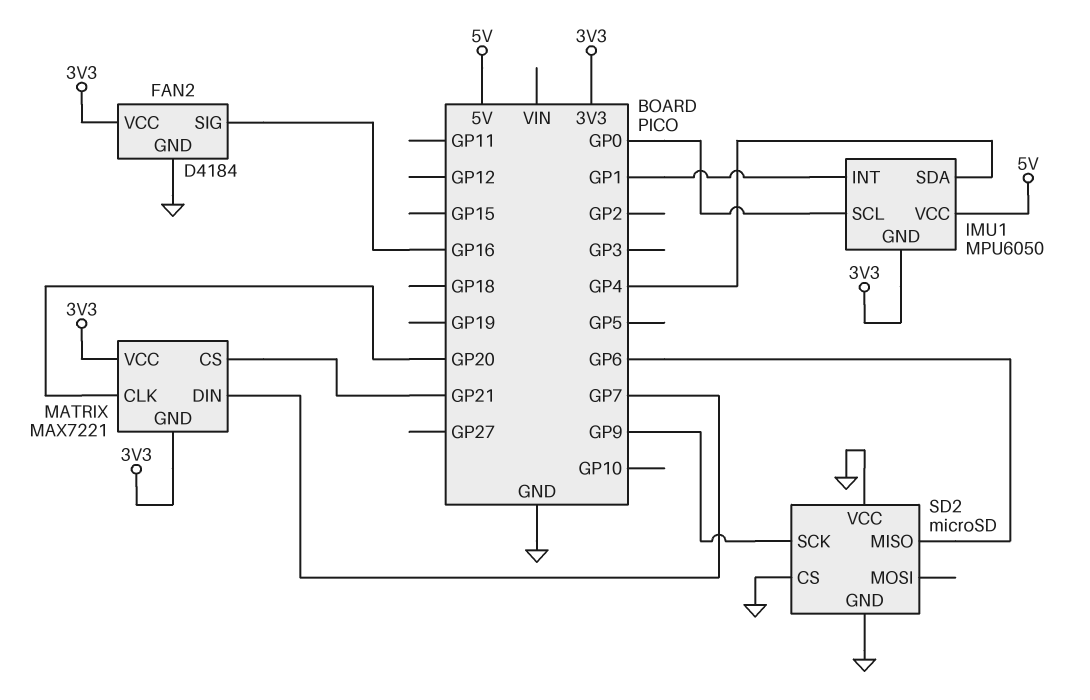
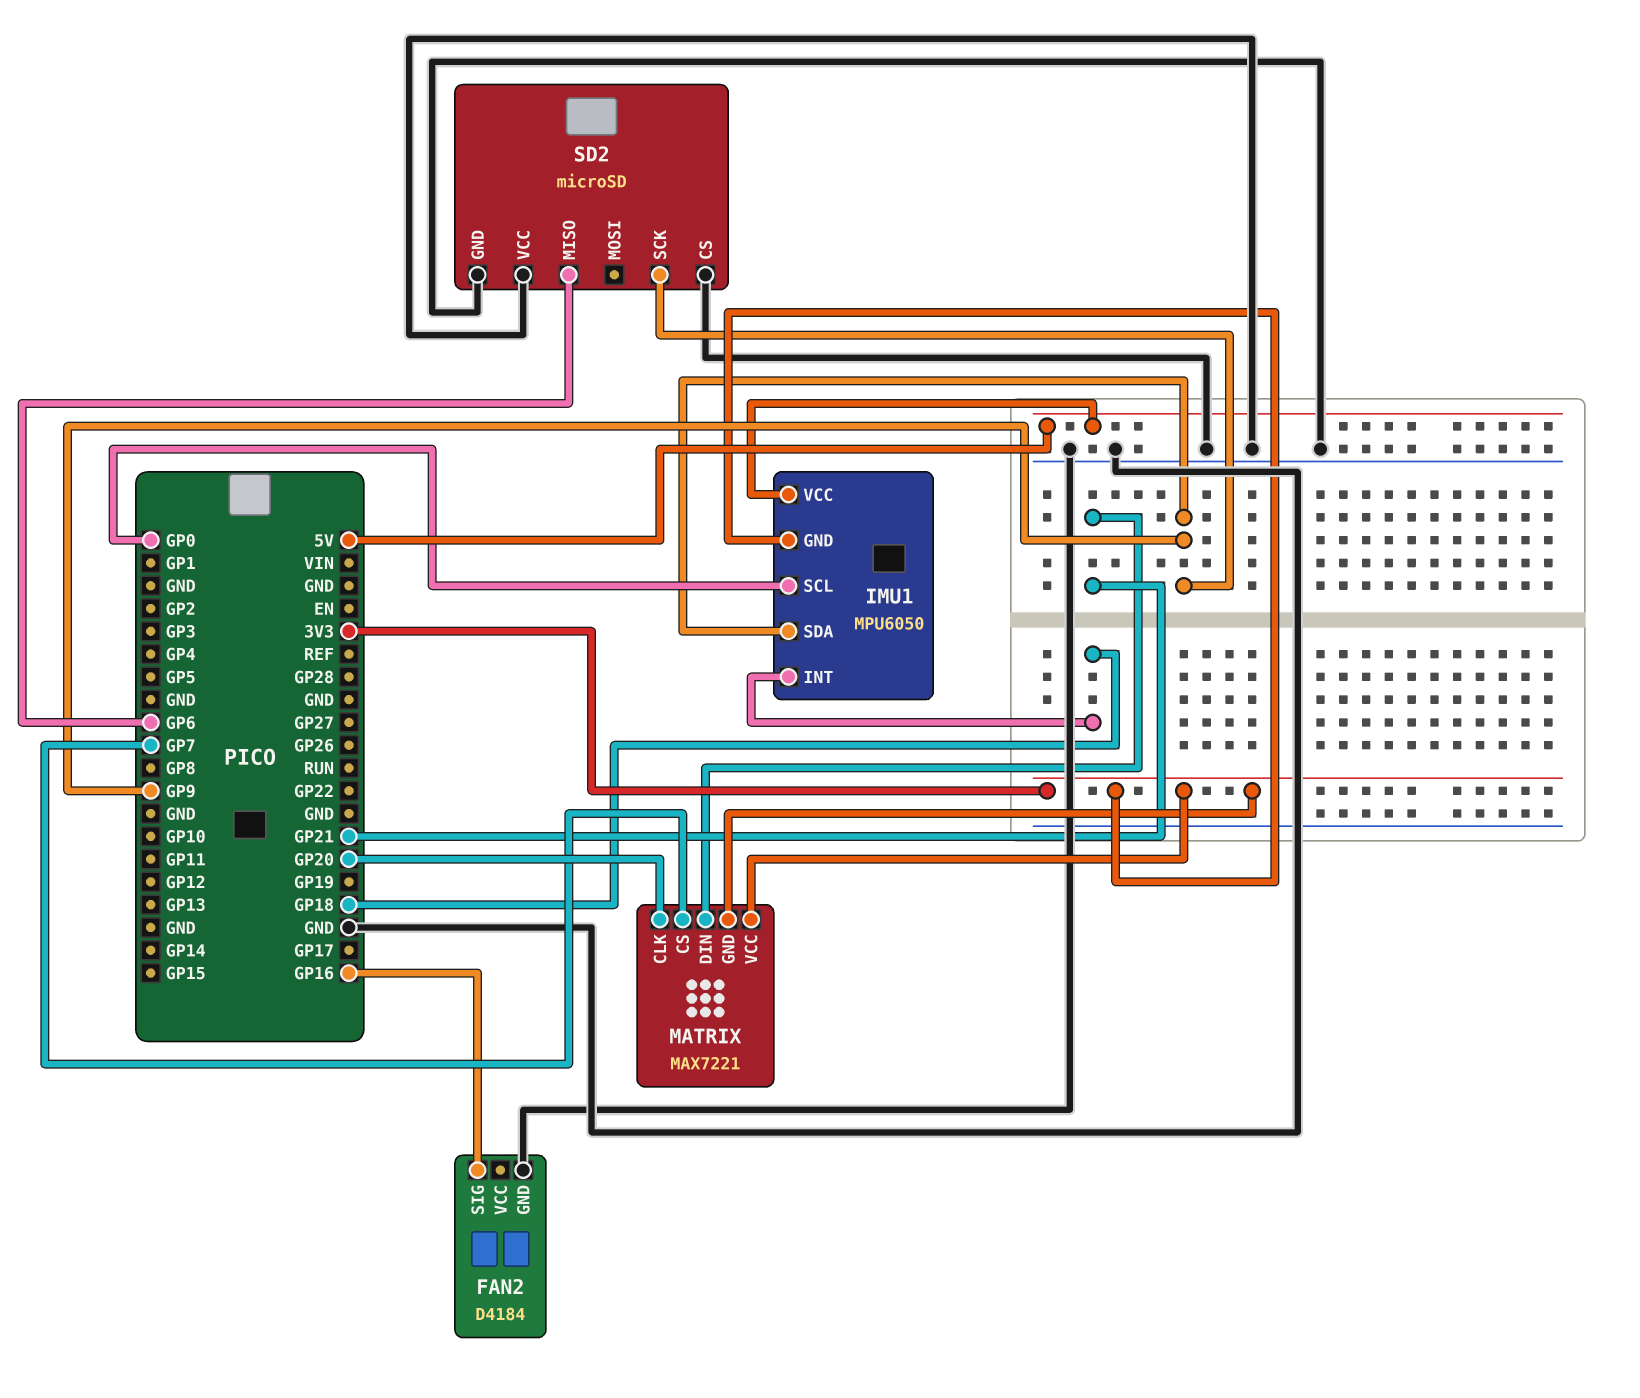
FAN2 pin VCC: 3V3 -> none
IMU1 pin INT: GP1 -> GP18
IMU1 pin SDA: GP4 -> GP9
MATRIX pin CS: GP21 -> GP7
MATRIX pin DIN: GP7 -> GP21

